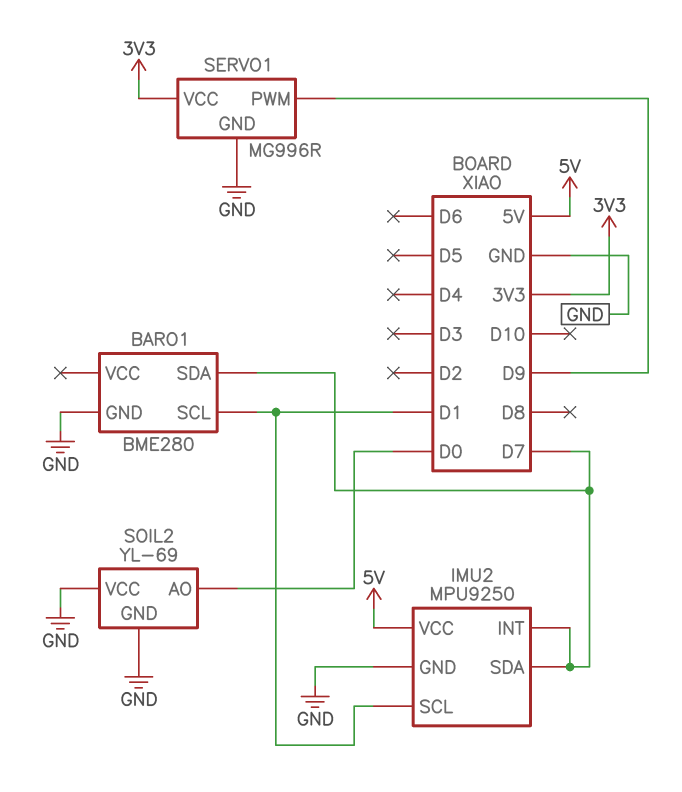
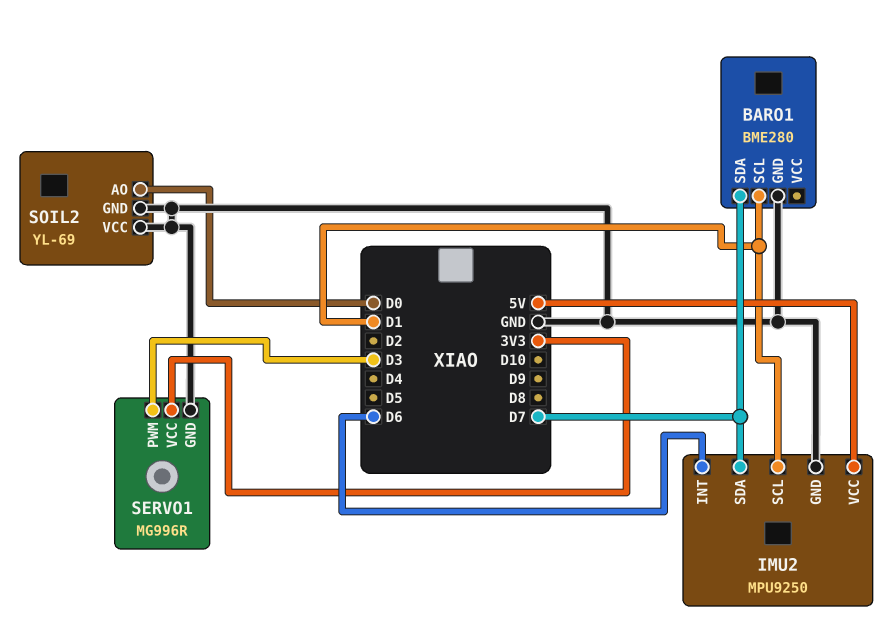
IMU2 pin INT: D7 -> D6
SERVO1 pin PWM: D9 -> D3

